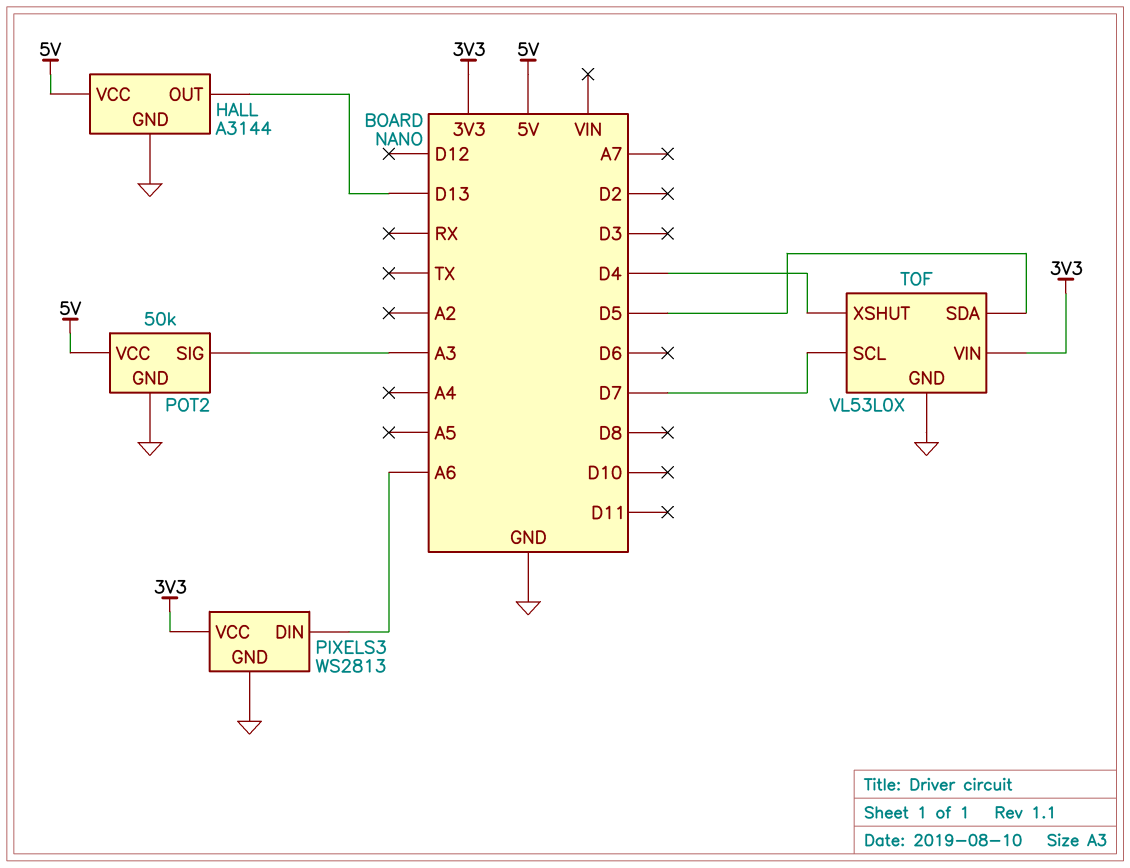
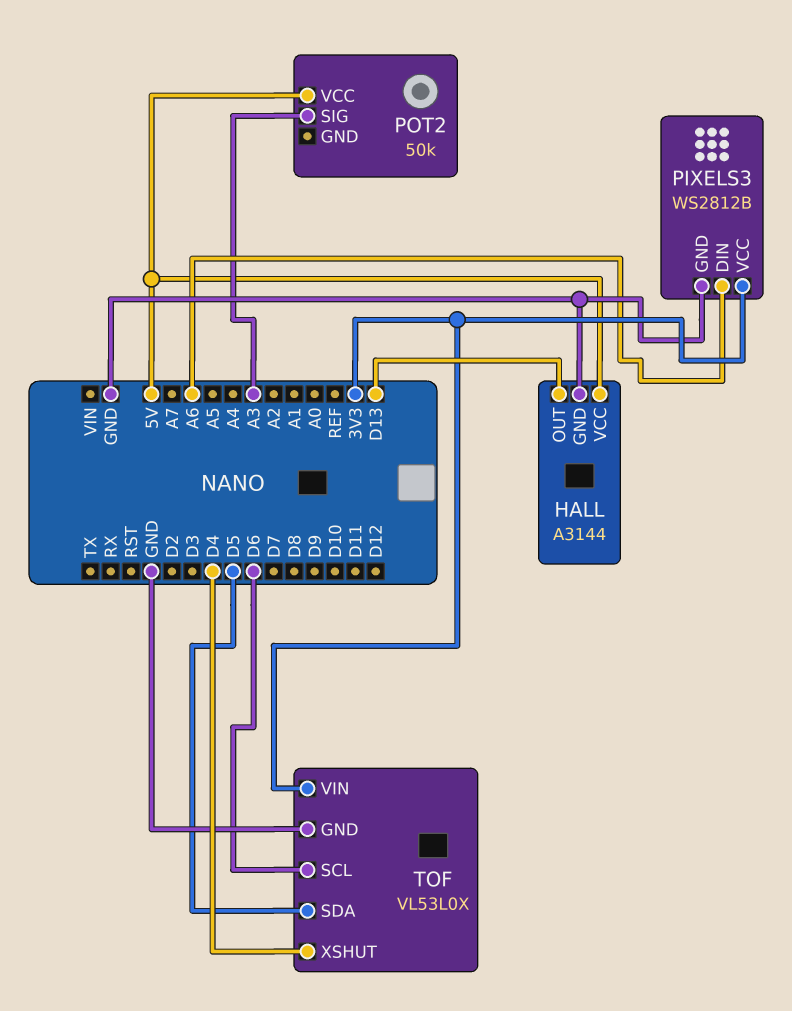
PIXELS3: WS2813 -> WS2812B
POT2 pin GND: GND -> none
TOF pin SCL: D7 -> D6

